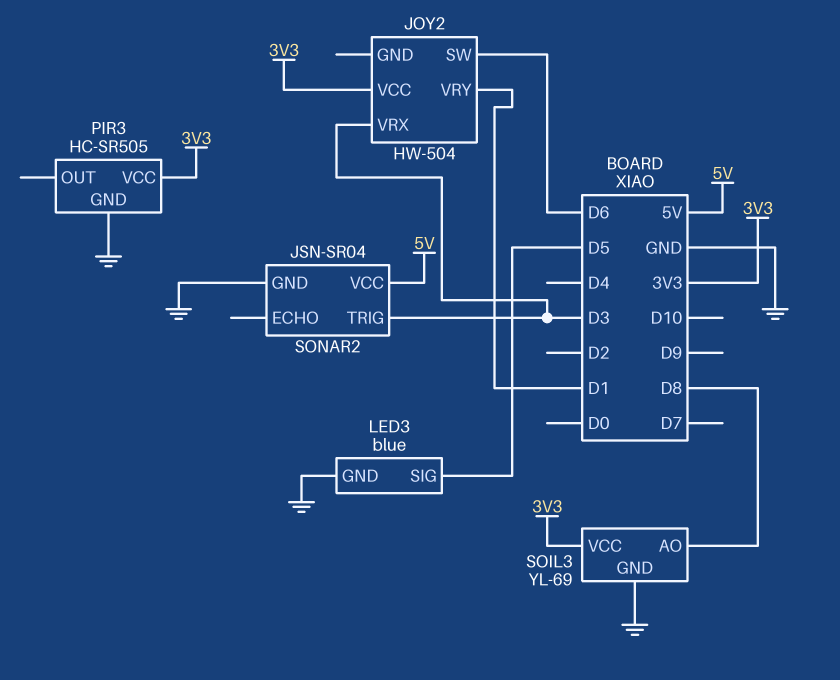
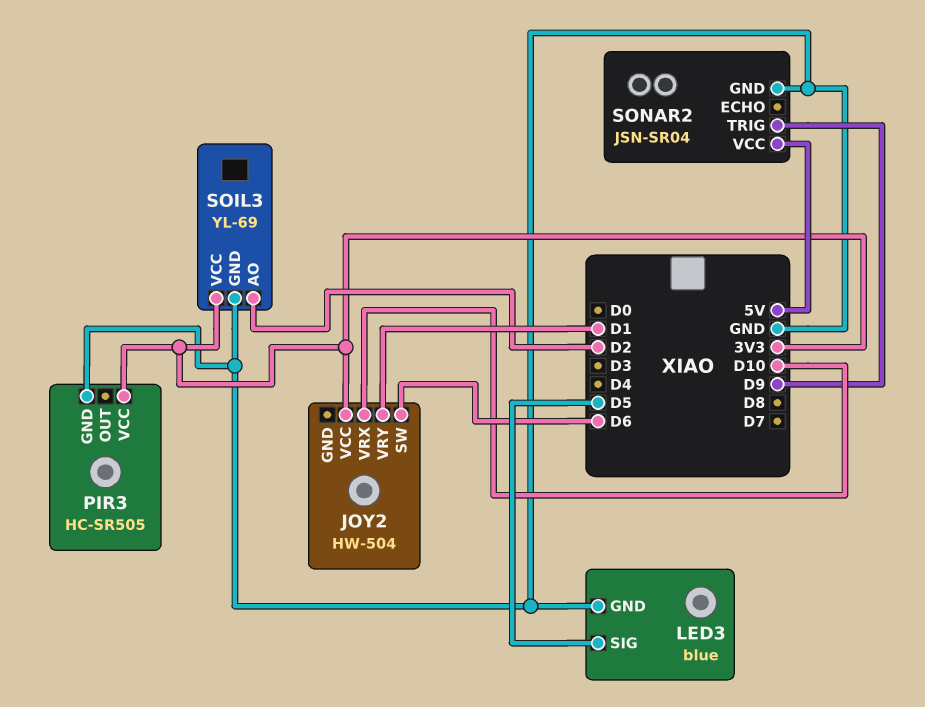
JOY2 pin VRX: D3 -> D10
SOIL3 pin AO: D8 -> D2
SONAR2 pin TRIG: D3 -> D9

